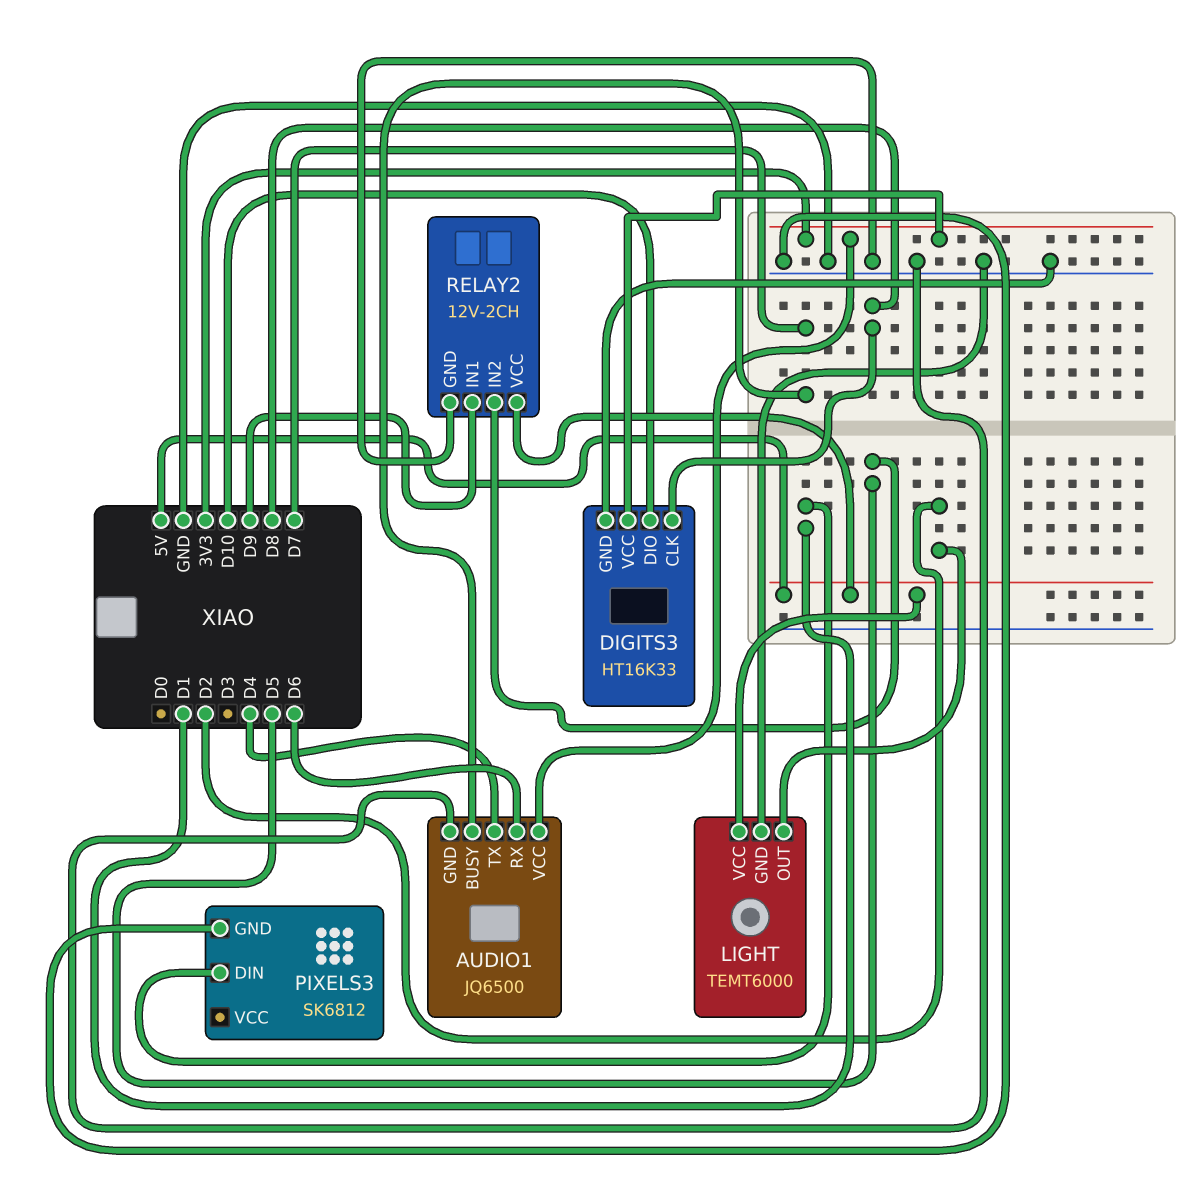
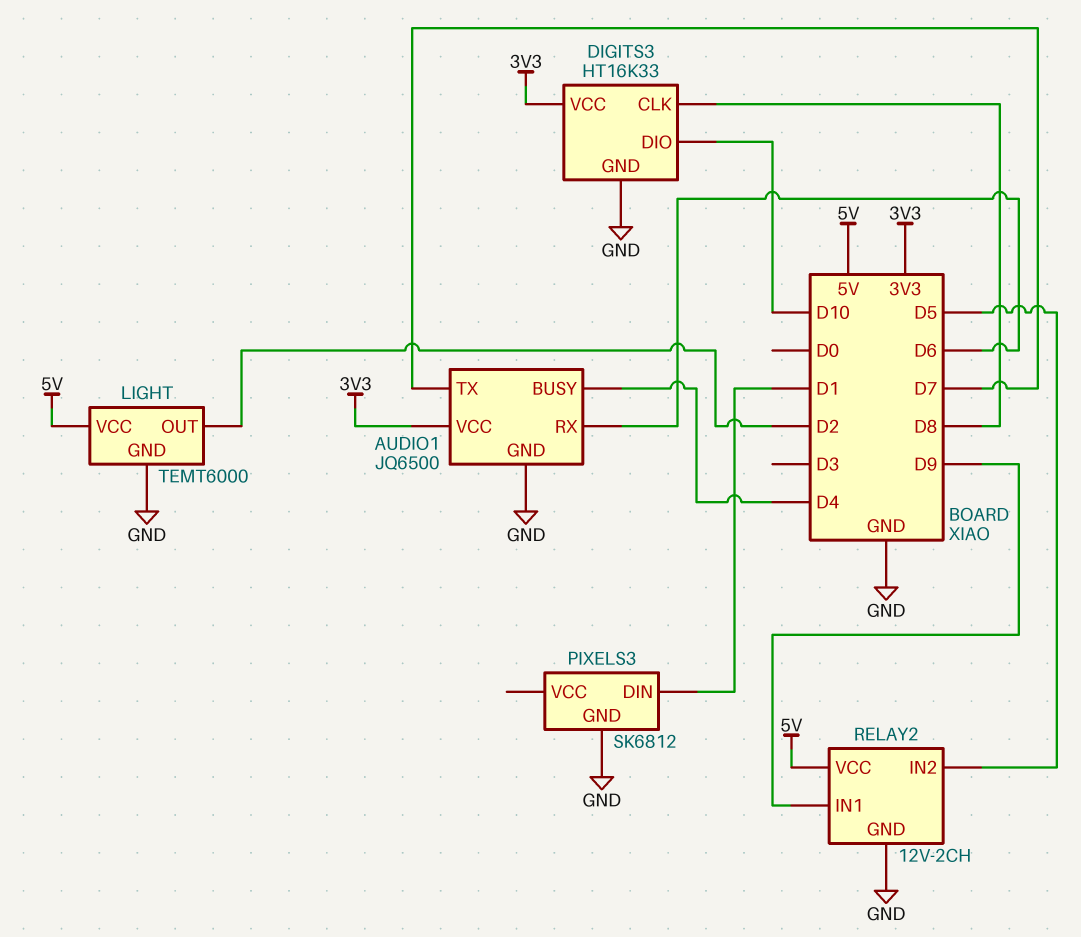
AUDIO1 pin BUSY: D7 -> D4
AUDIO1 pin TX: D4 -> D7

